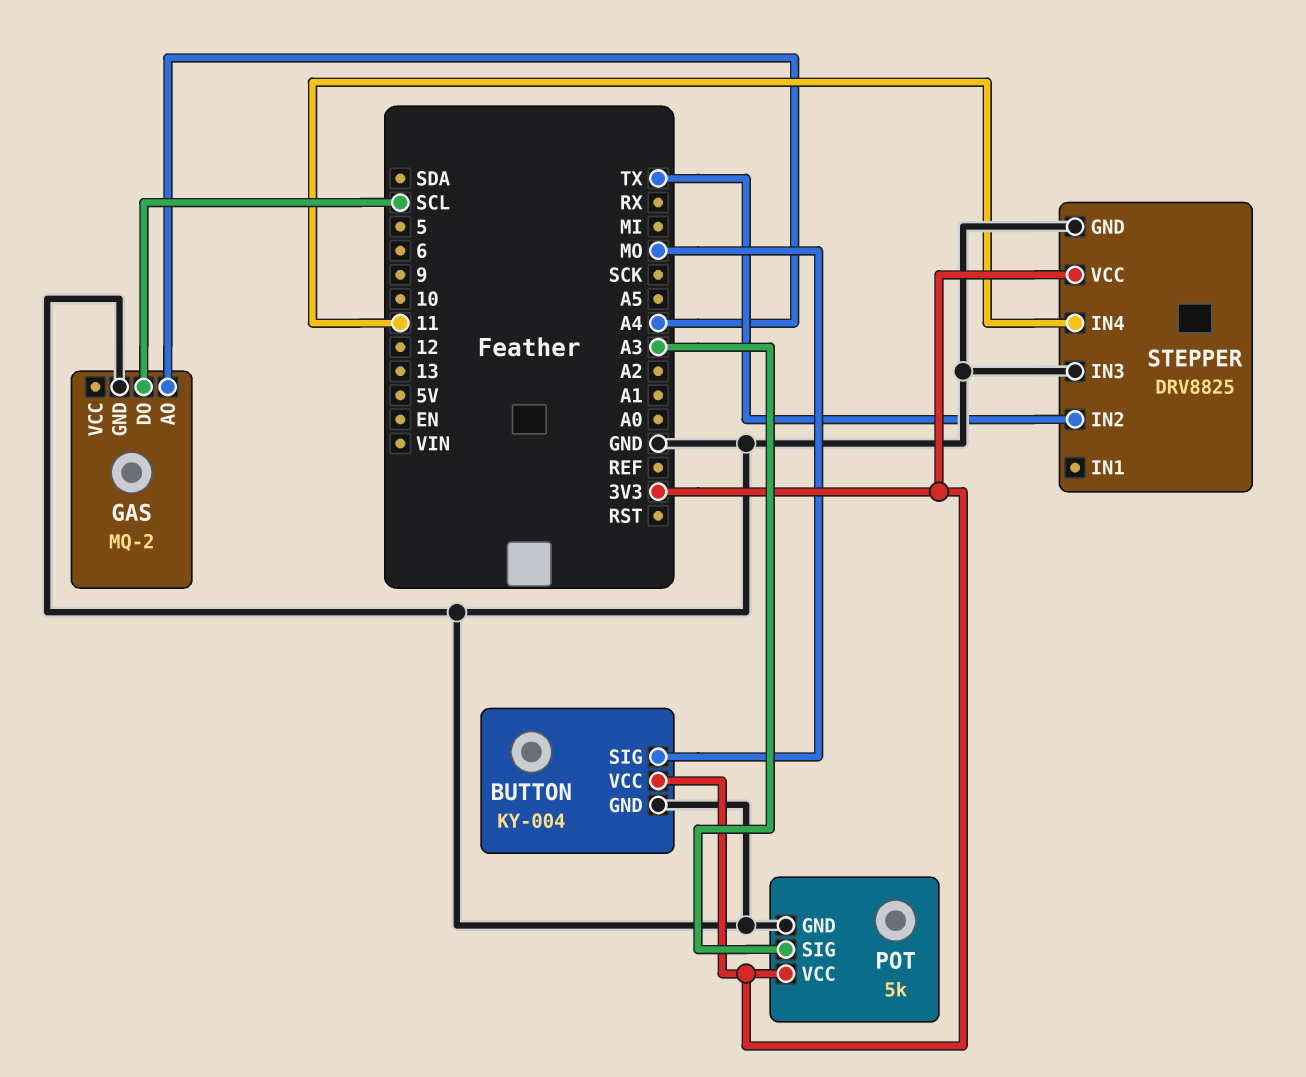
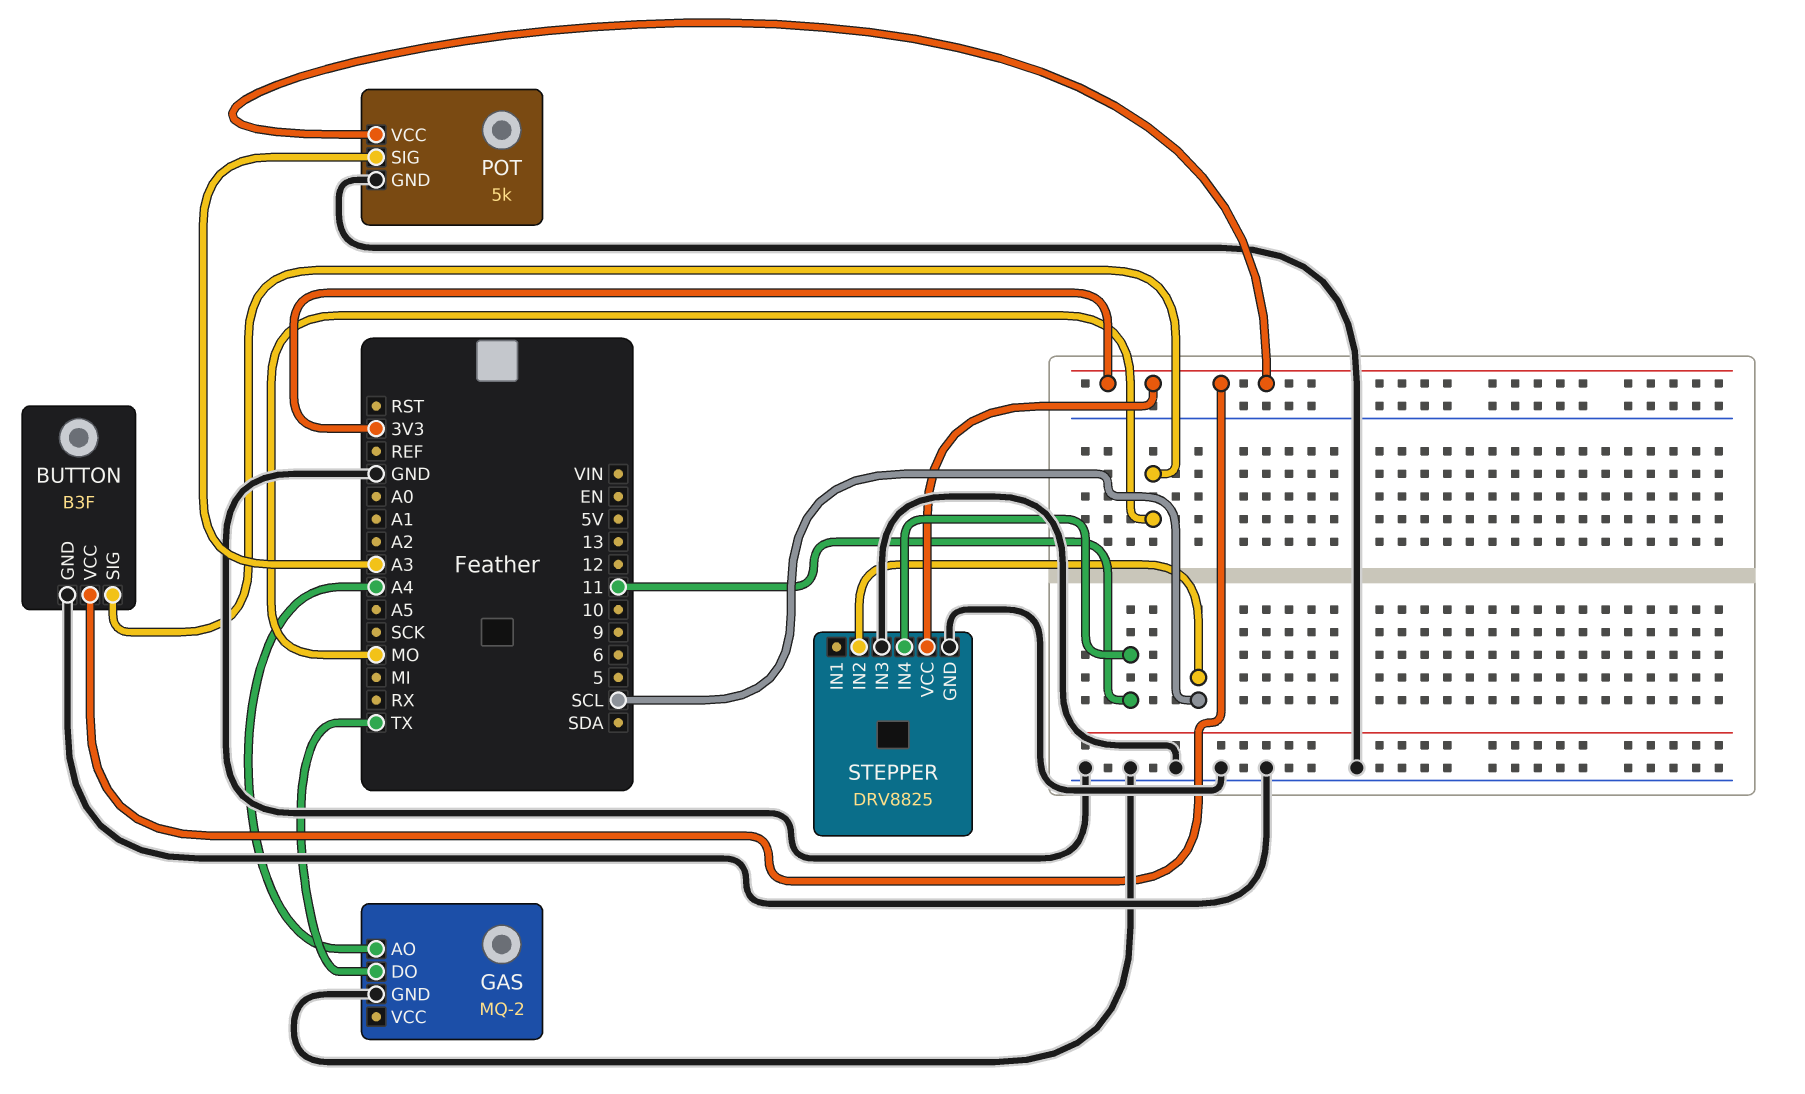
BUTTON: KY-004 -> B3F
GAS pin DO: SCL -> TX
STEPPER pin IN2: TX -> SCL

